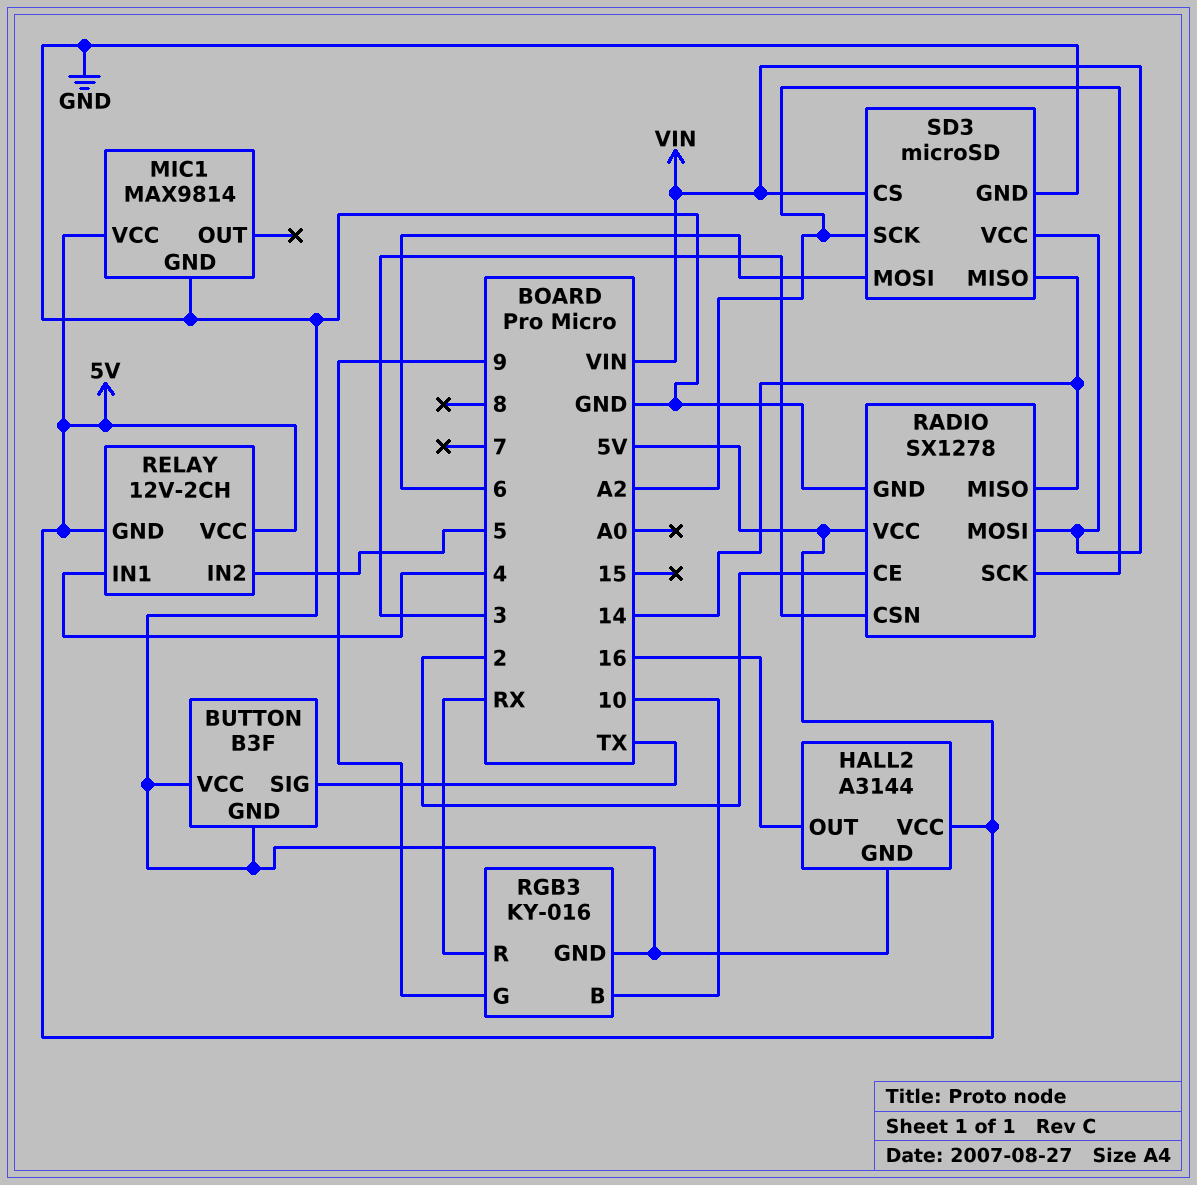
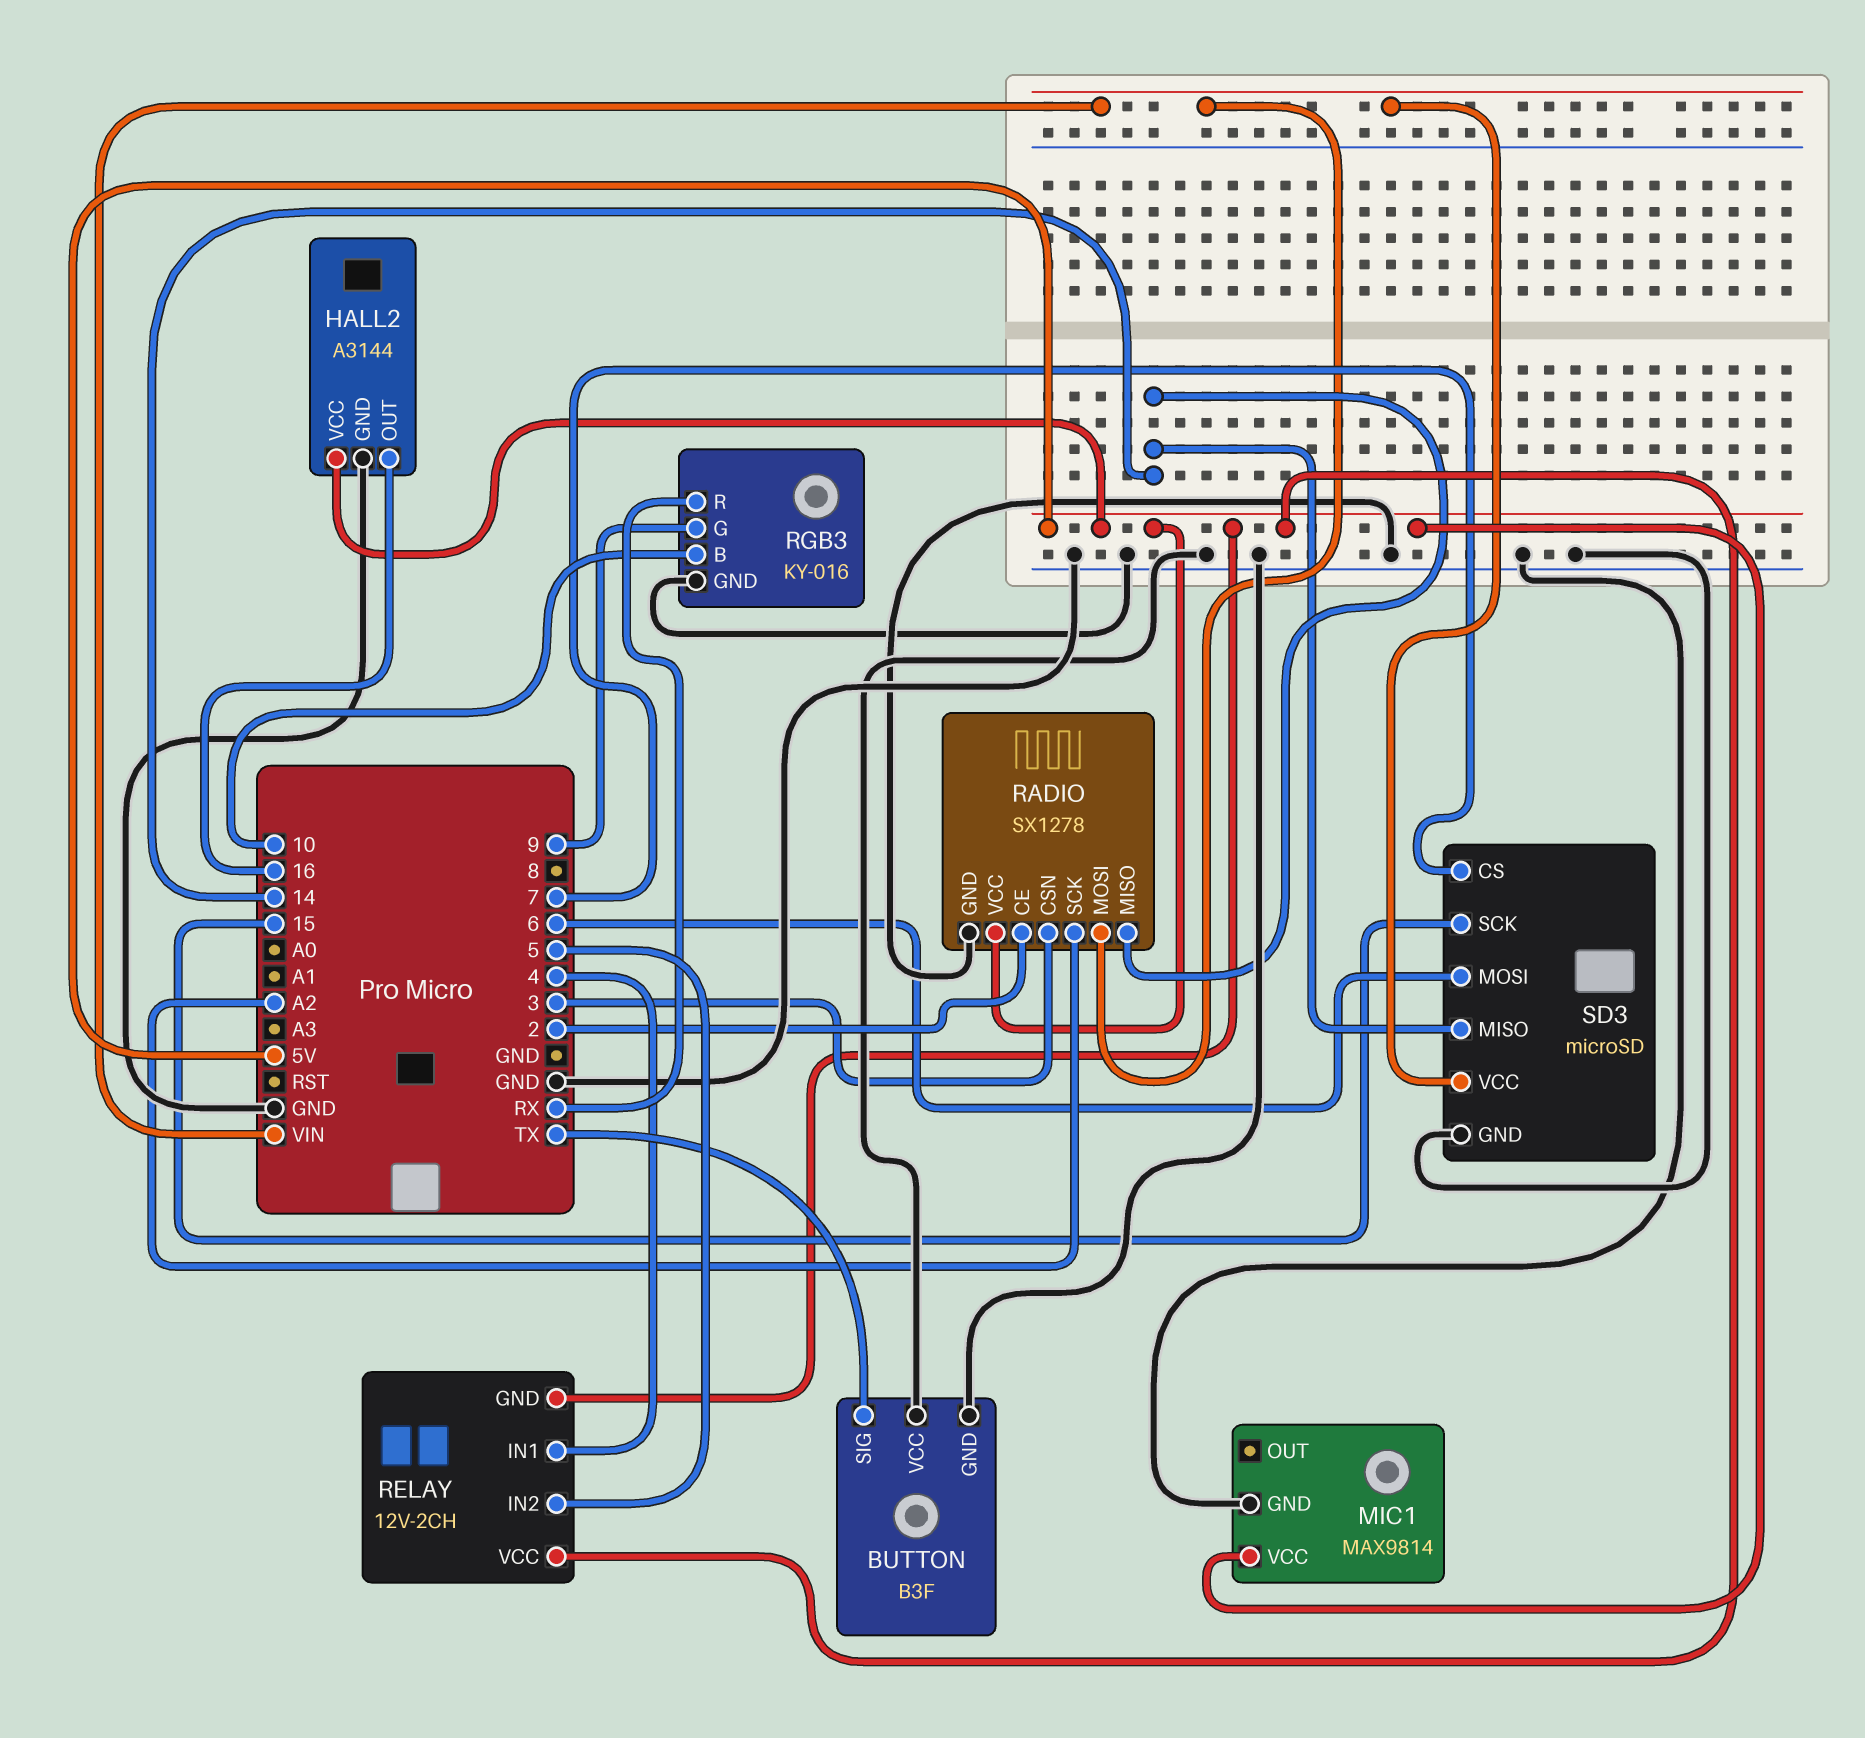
SD3 pin CS: VIN -> 7
SD3 pin SCK: A2 -> 15

